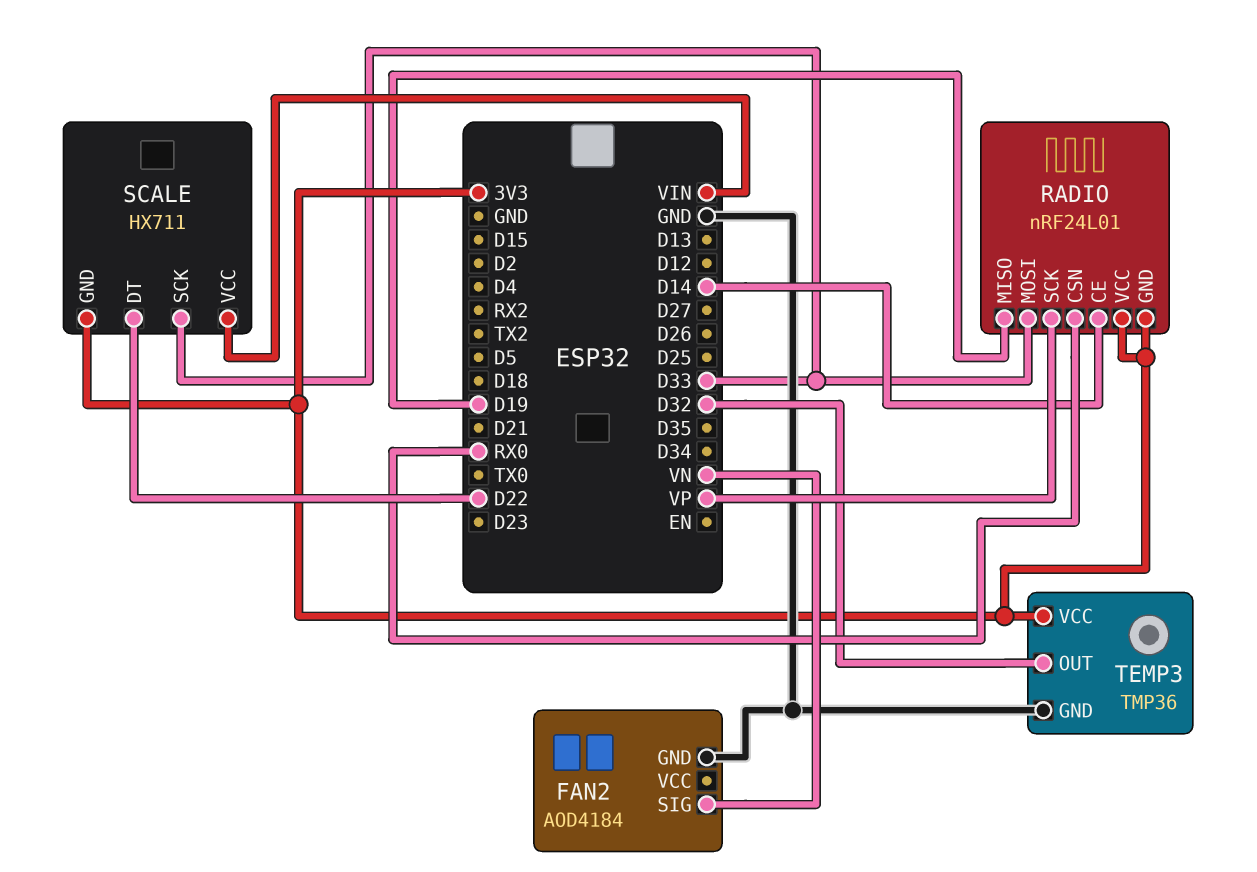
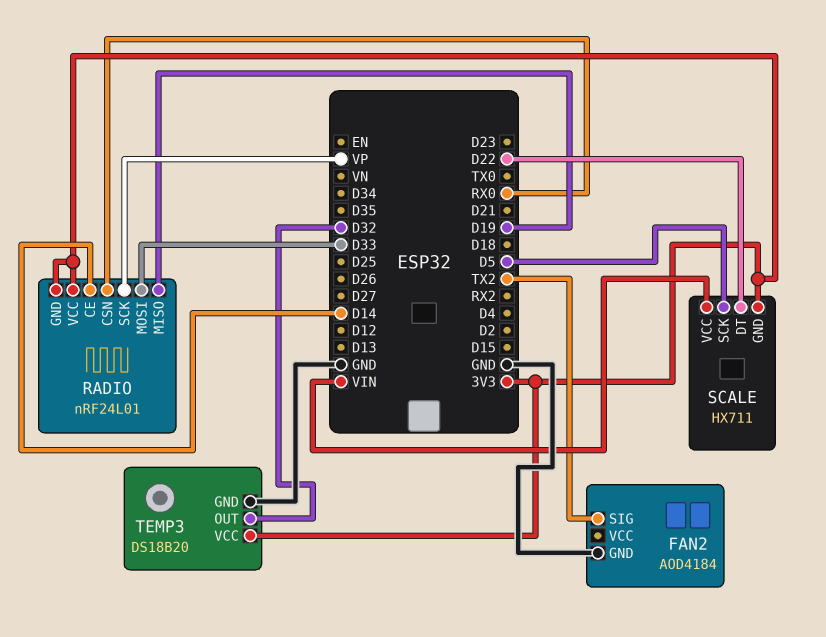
FAN2 pin SIG: VN -> TX2
SCALE pin SCK: D33 -> D5
TEMP3: TMP36 -> DS18B20

